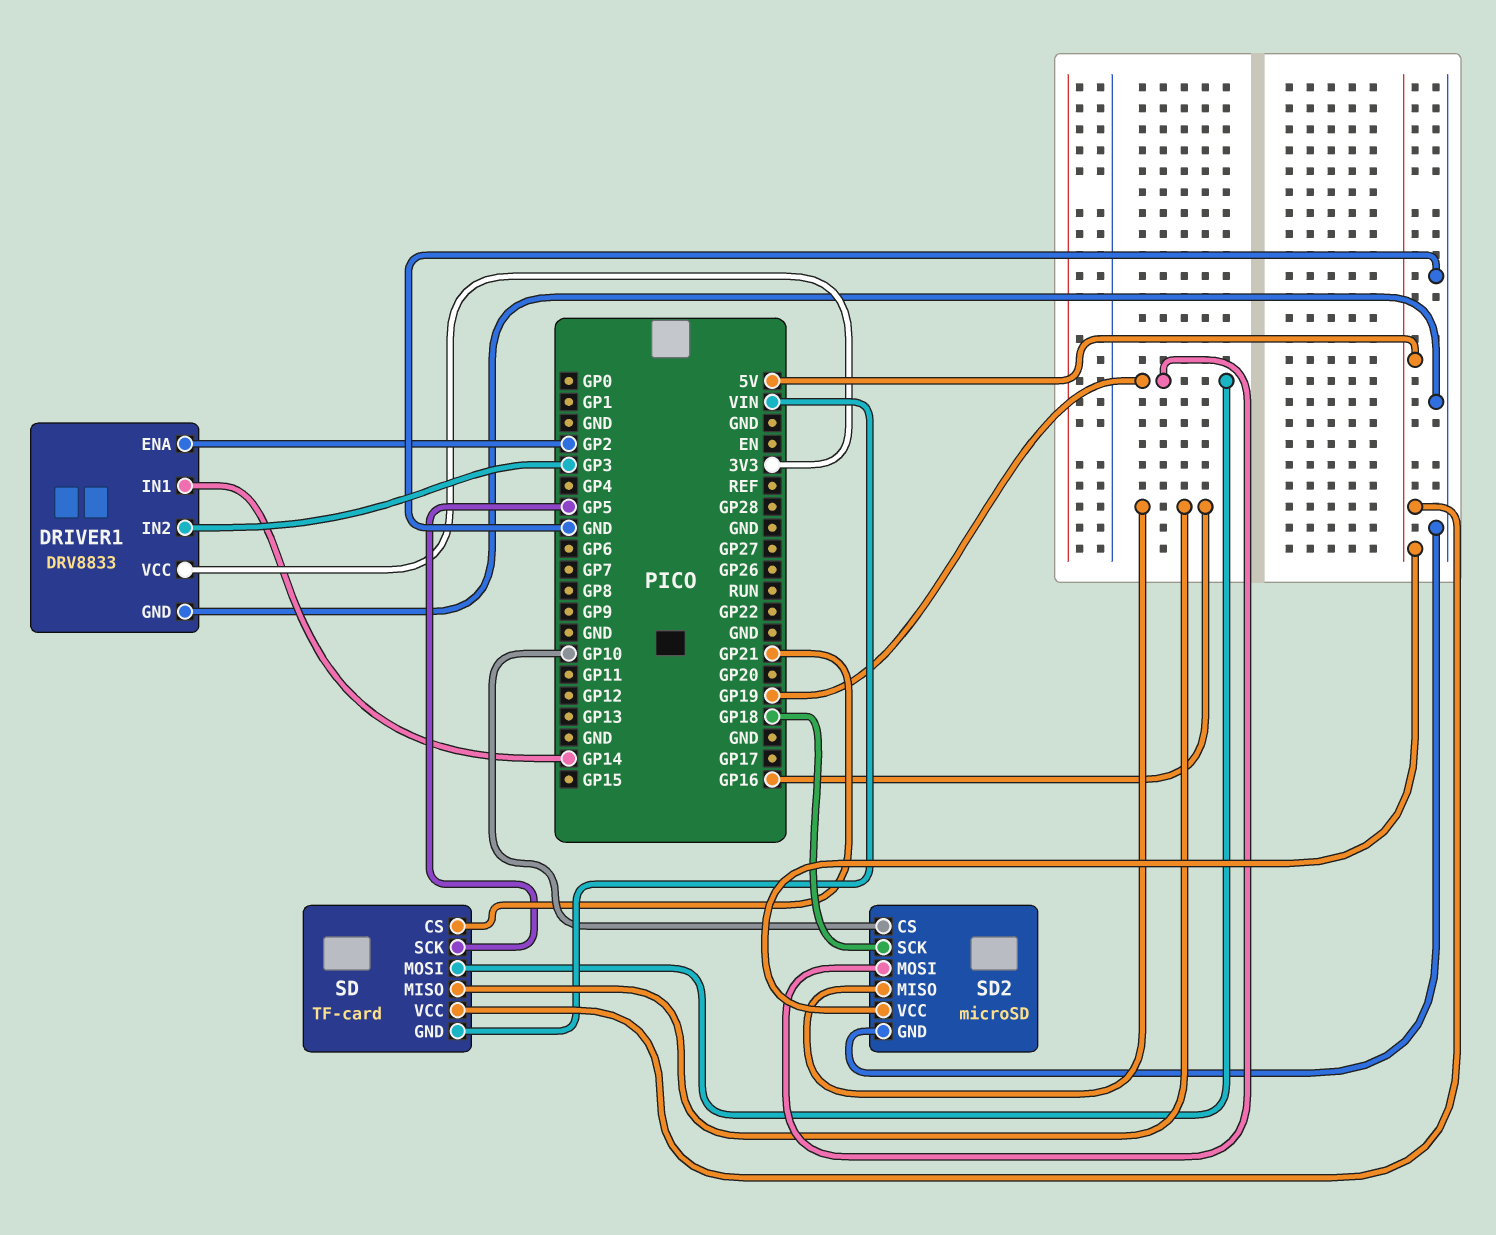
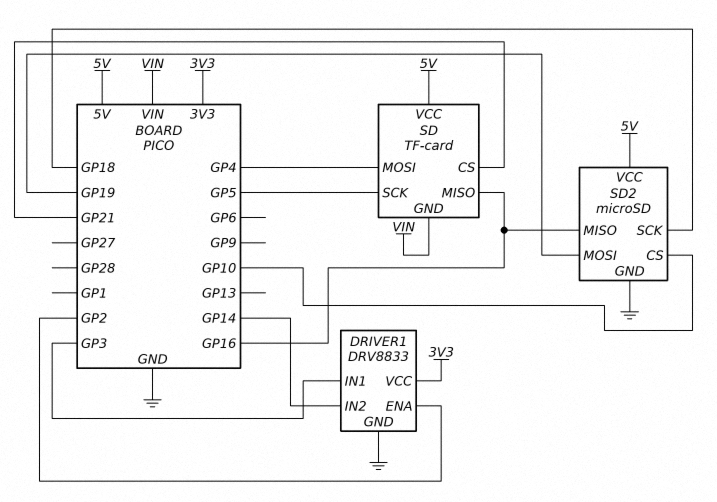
DRIVER1 pin IN1: GP14 -> GP3
DRIVER1 pin IN2: GP3 -> GP14
SD pin MOSI: GP19 -> GP4

